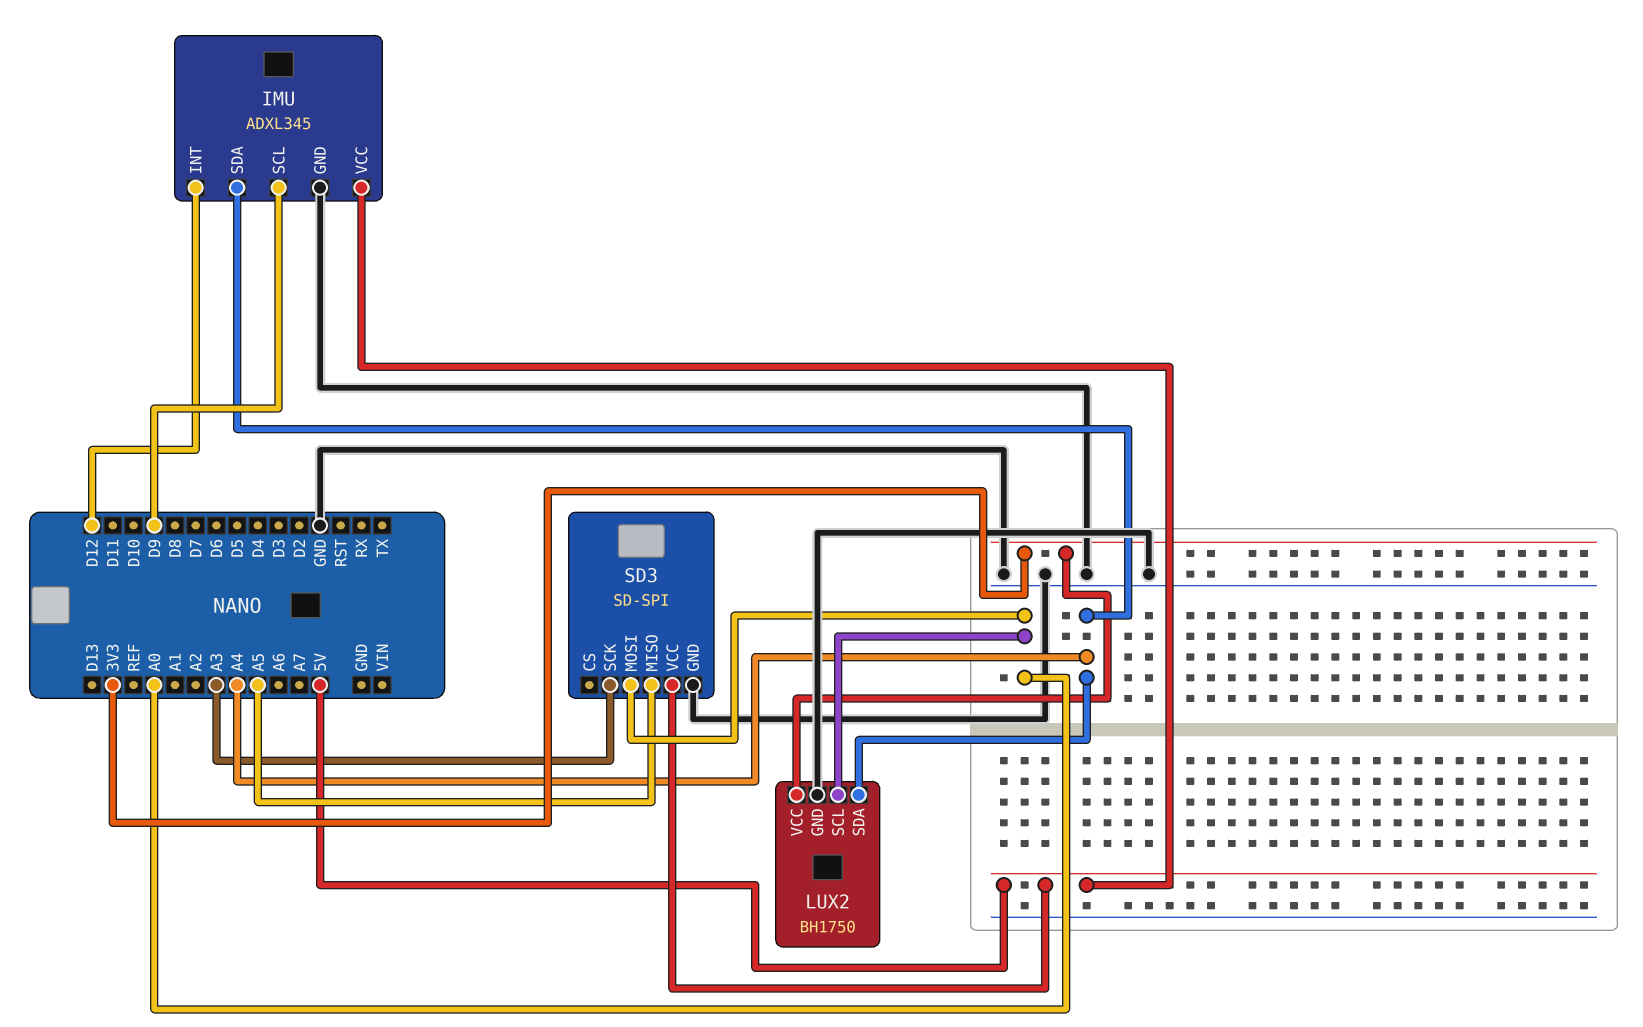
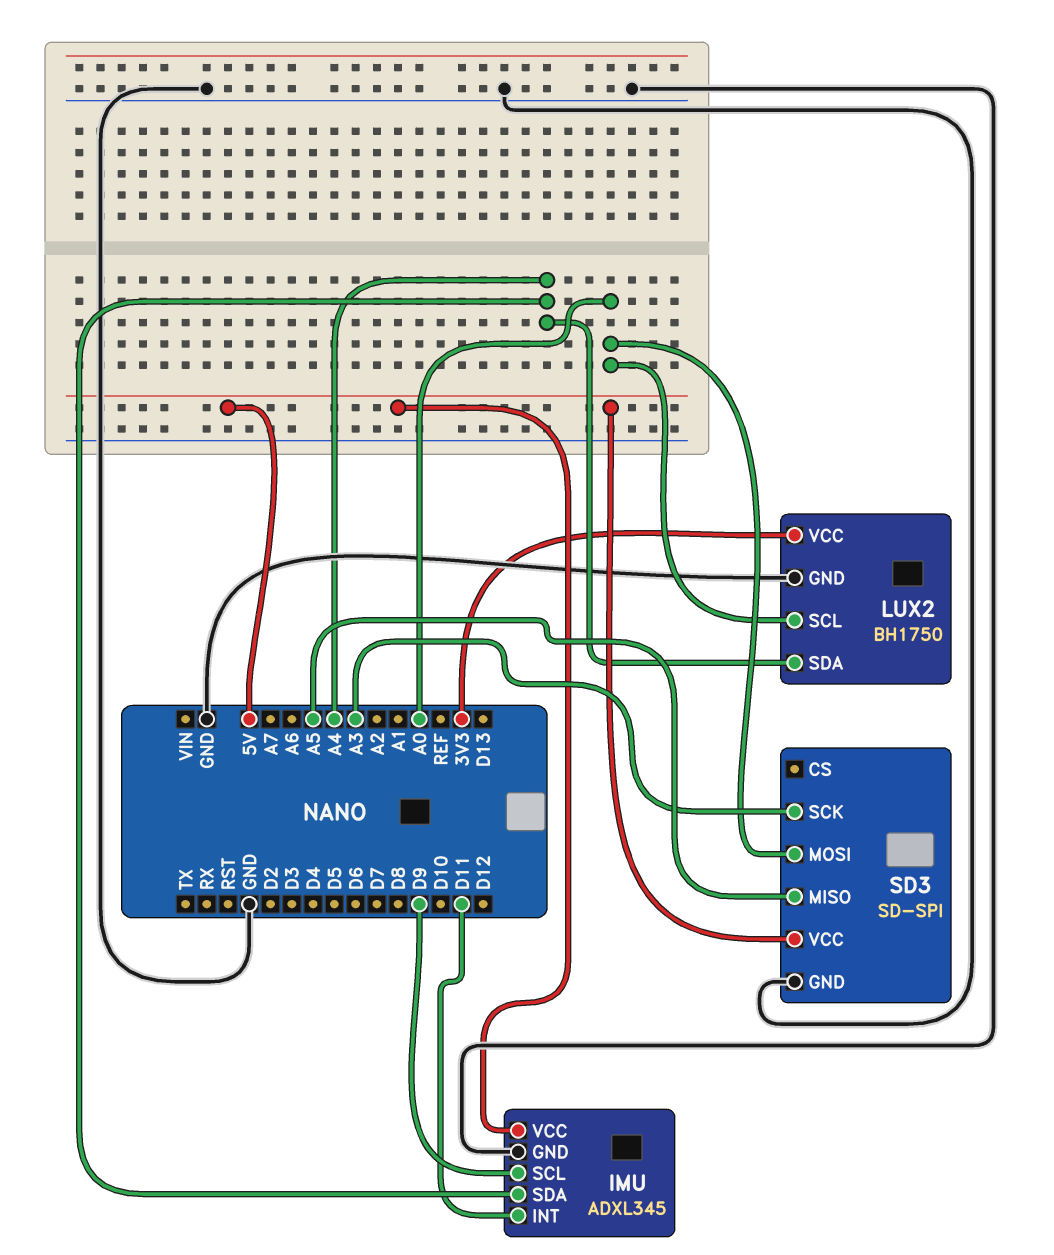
IMU pin INT: D12 -> D11

